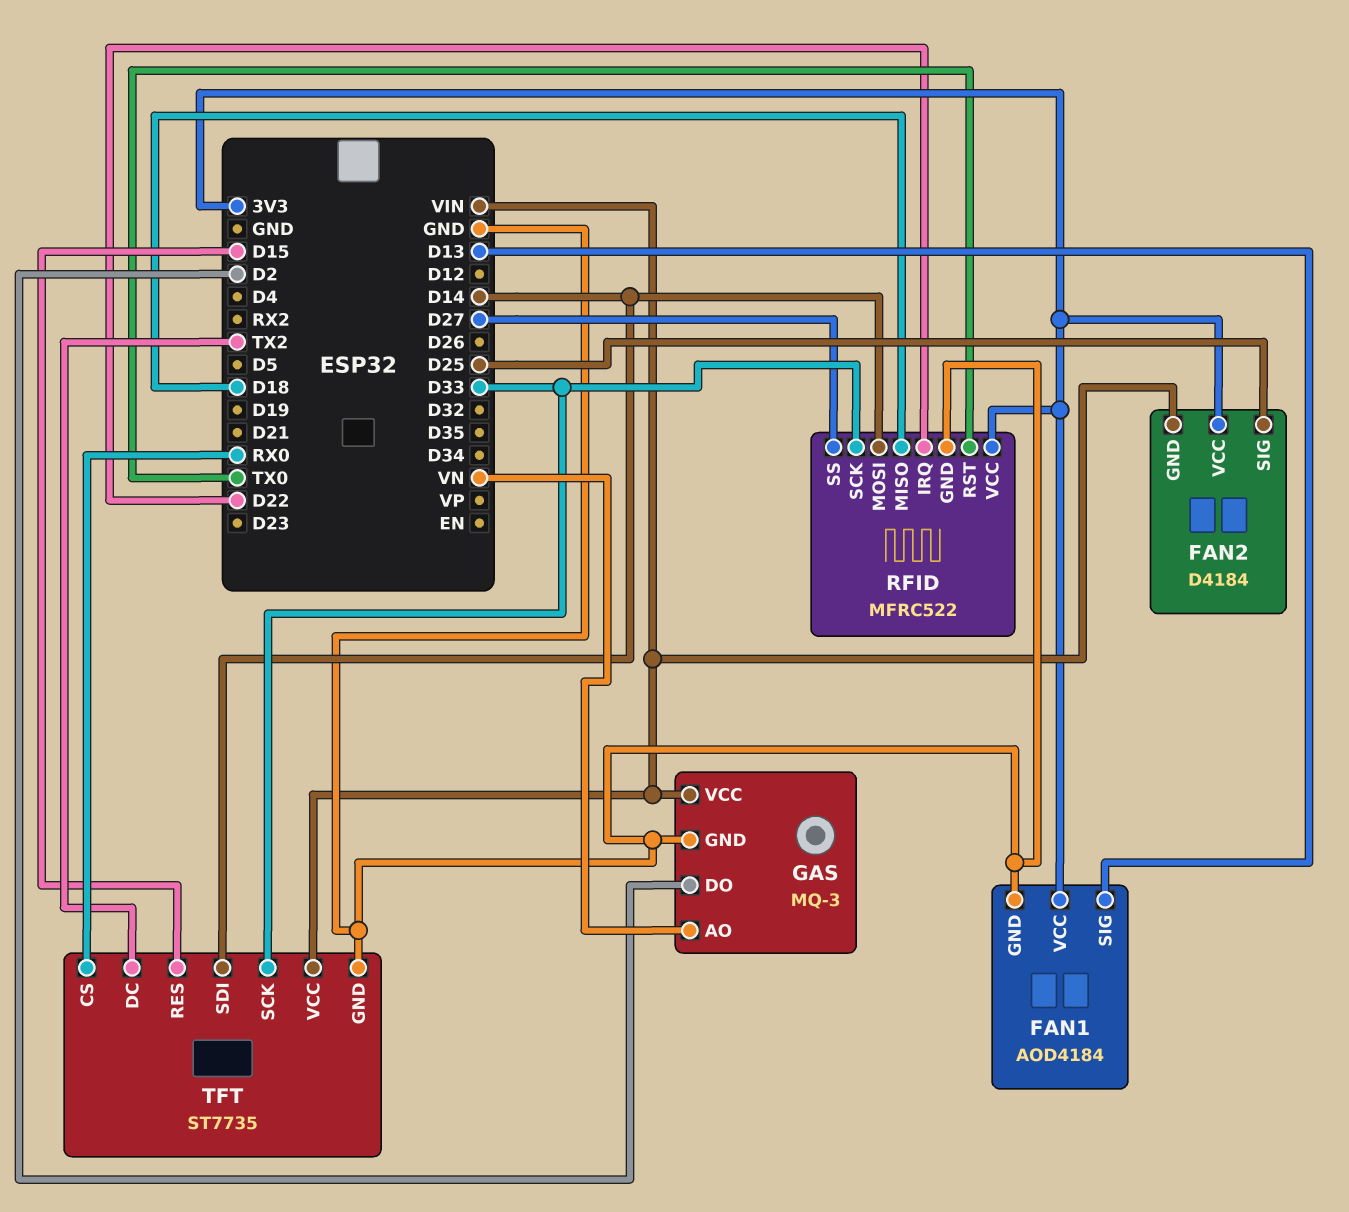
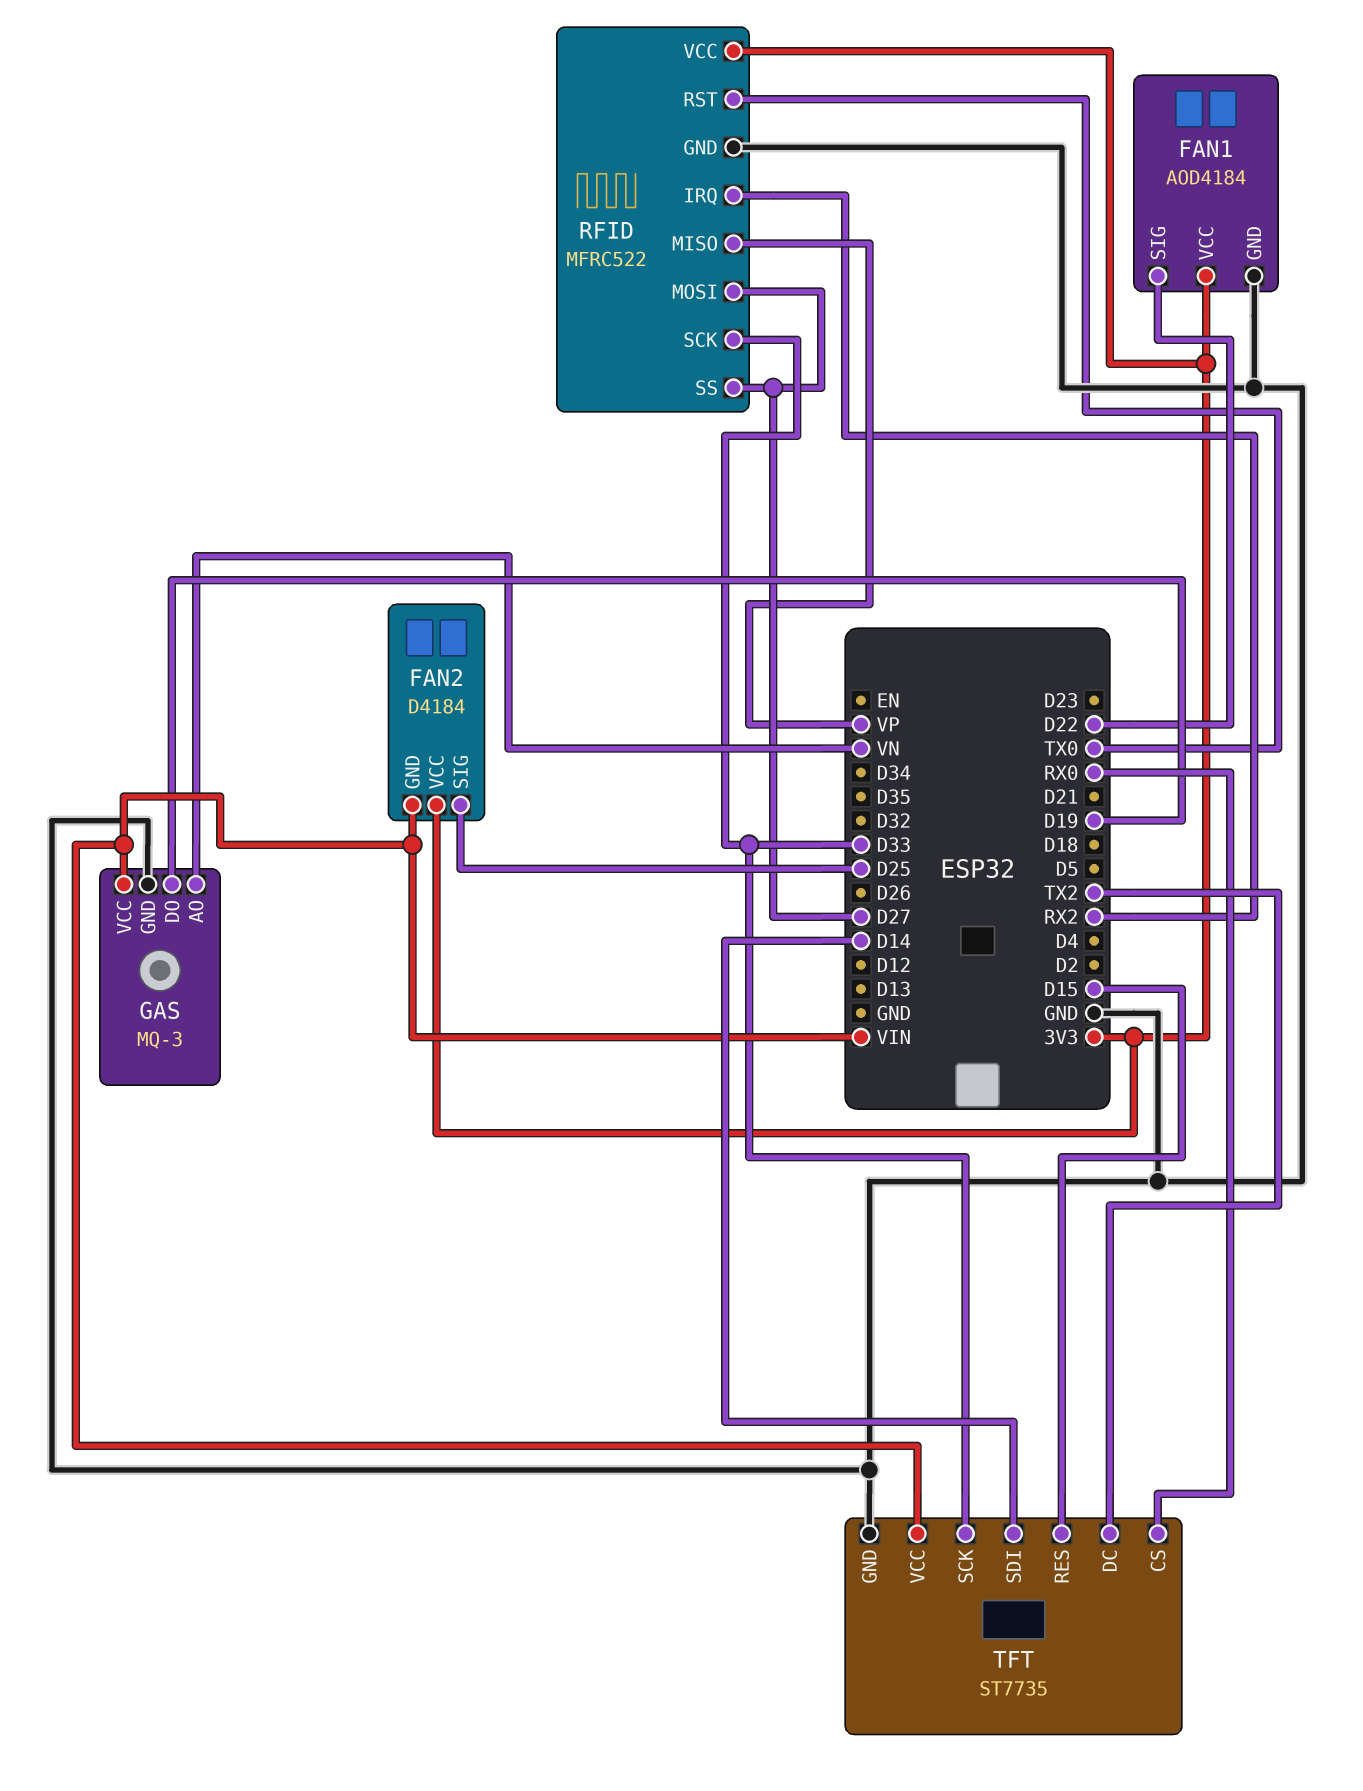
FAN1 pin SIG: D13 -> D22
GAS pin DO: D2 -> D19
RFID pin IRQ: D22 -> RX2
RFID pin MISO: D18 -> VP
RFID pin MOSI: D14 -> D27

